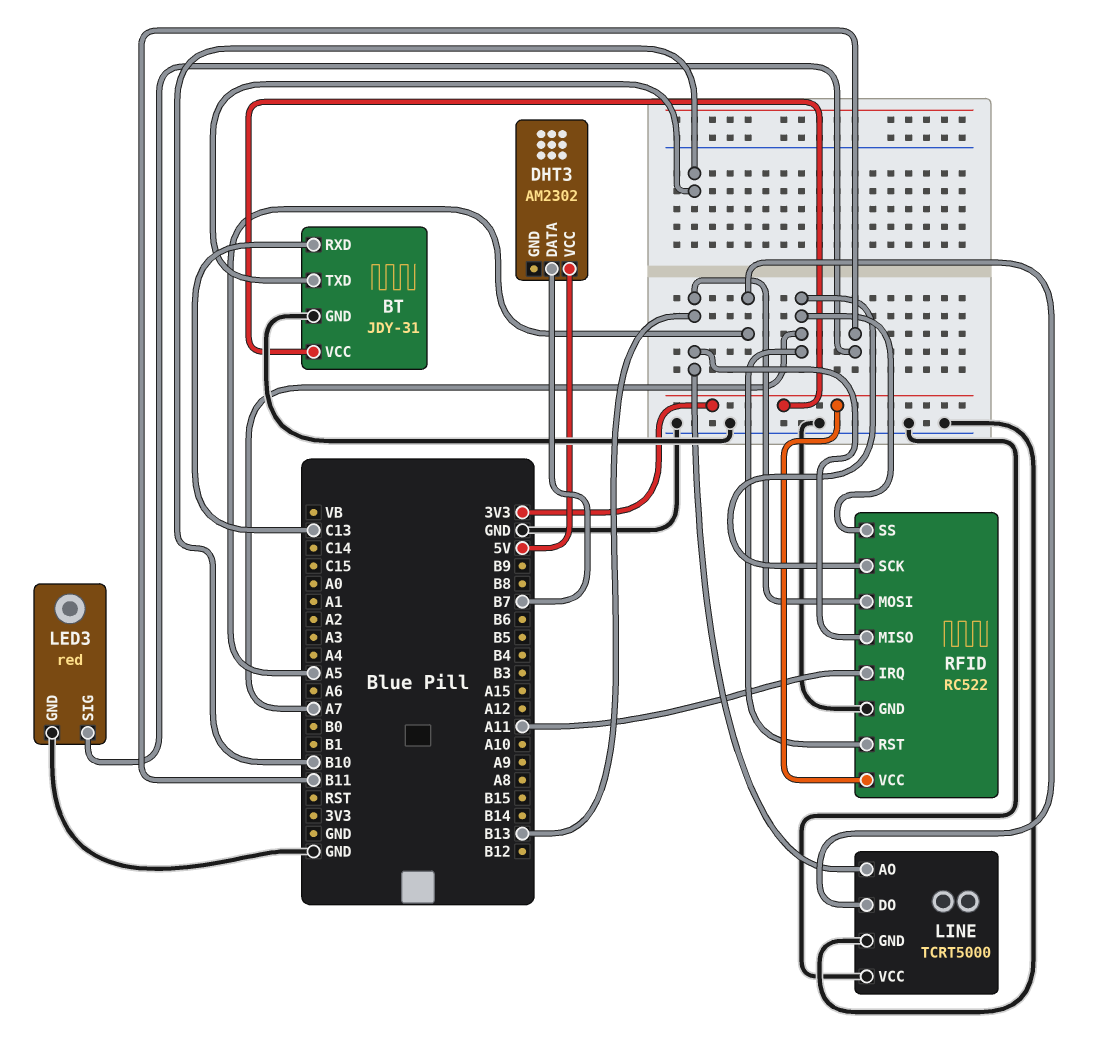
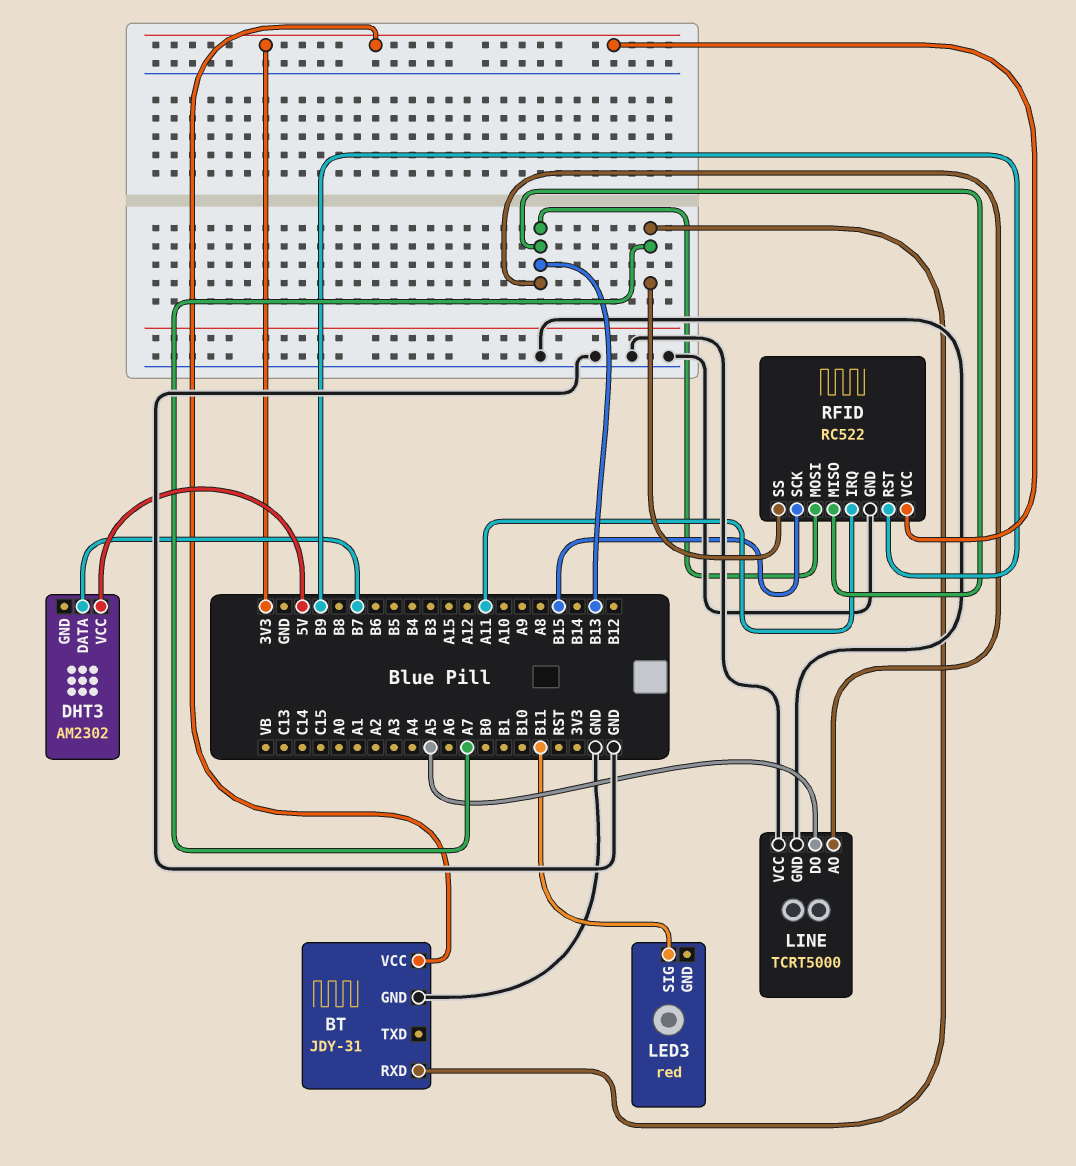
BT pin RXD: C13 -> A7
BT pin TXD: B10 -> none
LED3 pin GND: GND -> none
RFID pin RST: A7 -> B9
RFID pin SCK: A7 -> B15

